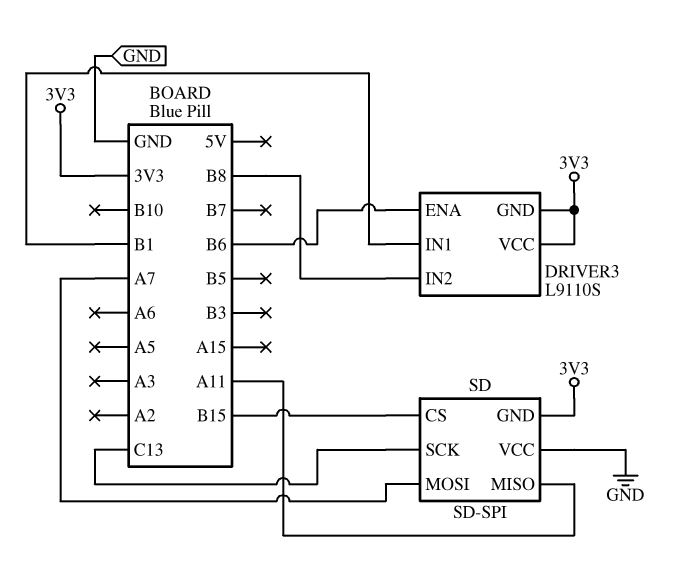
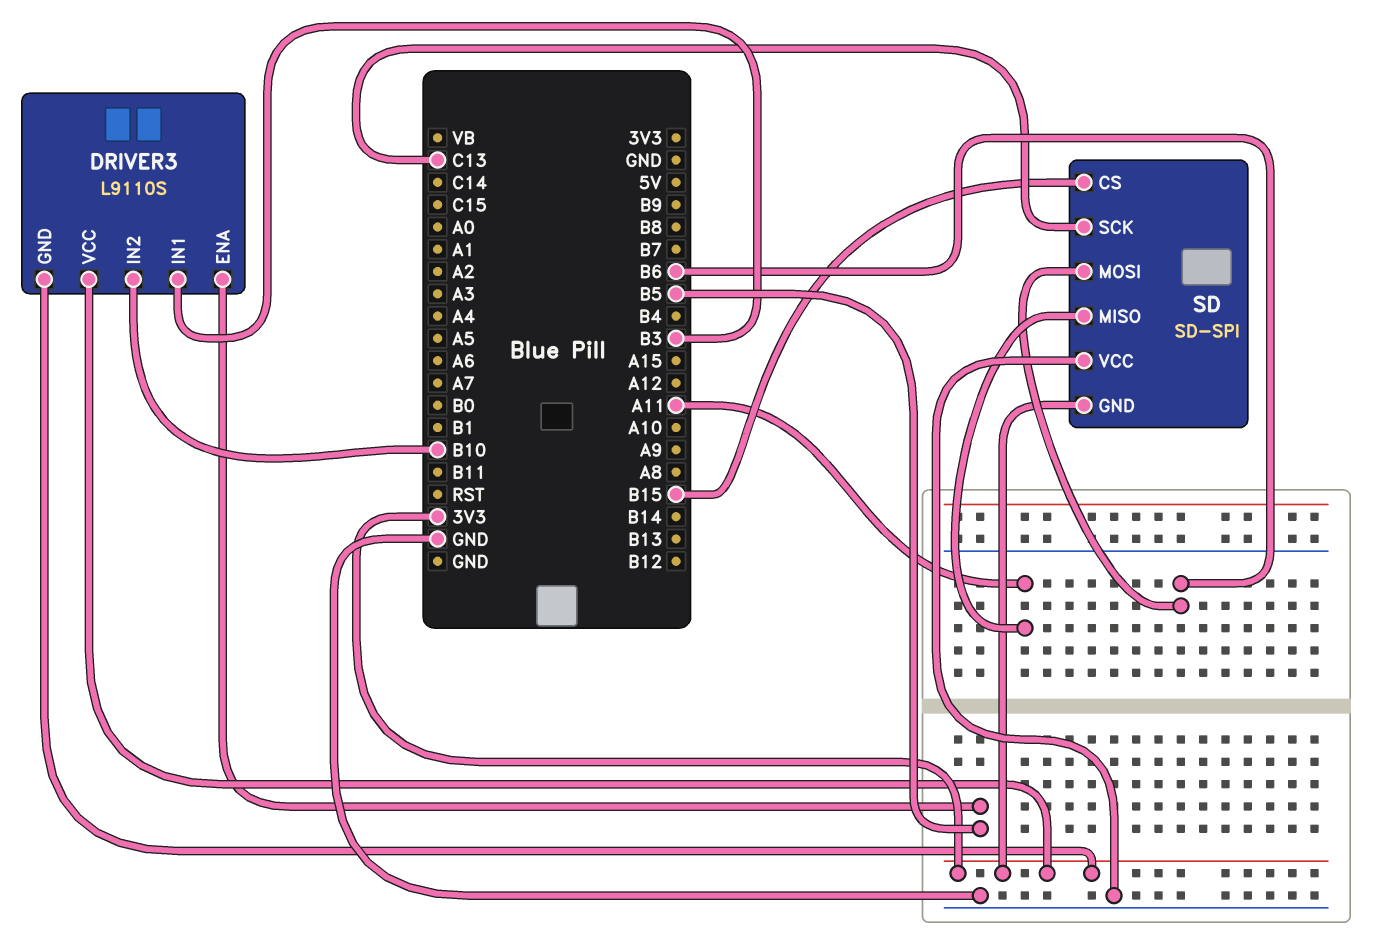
DRIVER3 pin ENA: B6 -> B5
DRIVER3 pin IN1: B1 -> B3
DRIVER3 pin IN2: B8 -> B10
SD pin MOSI: A7 -> B6

